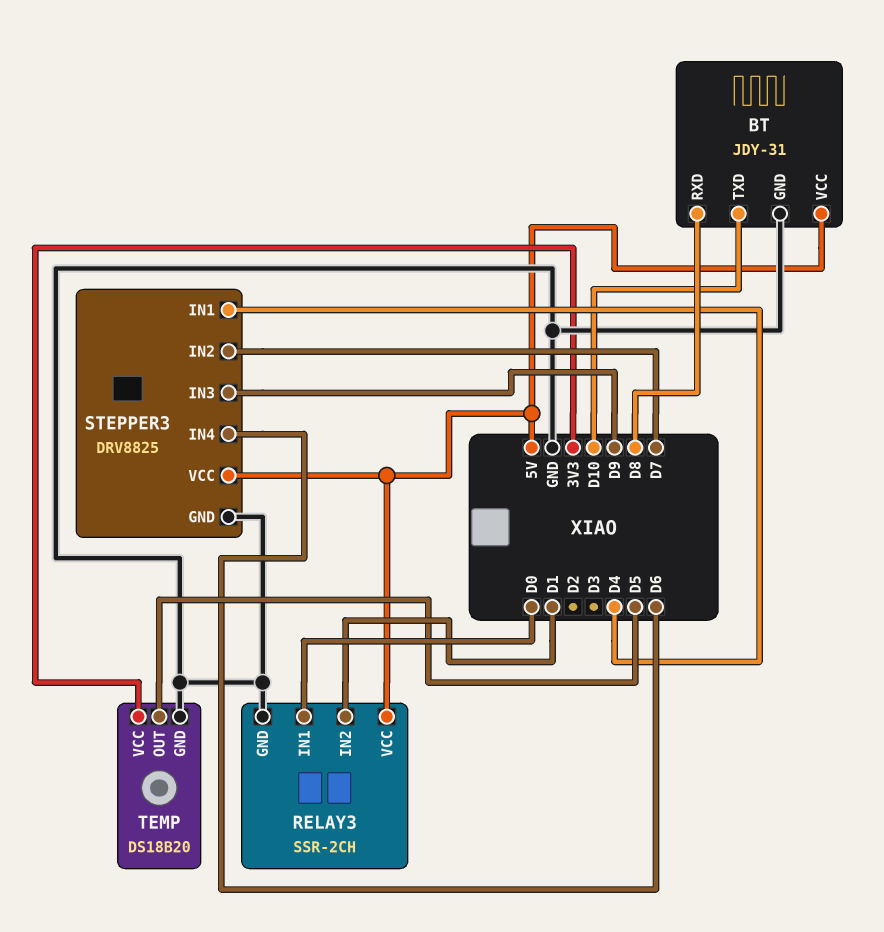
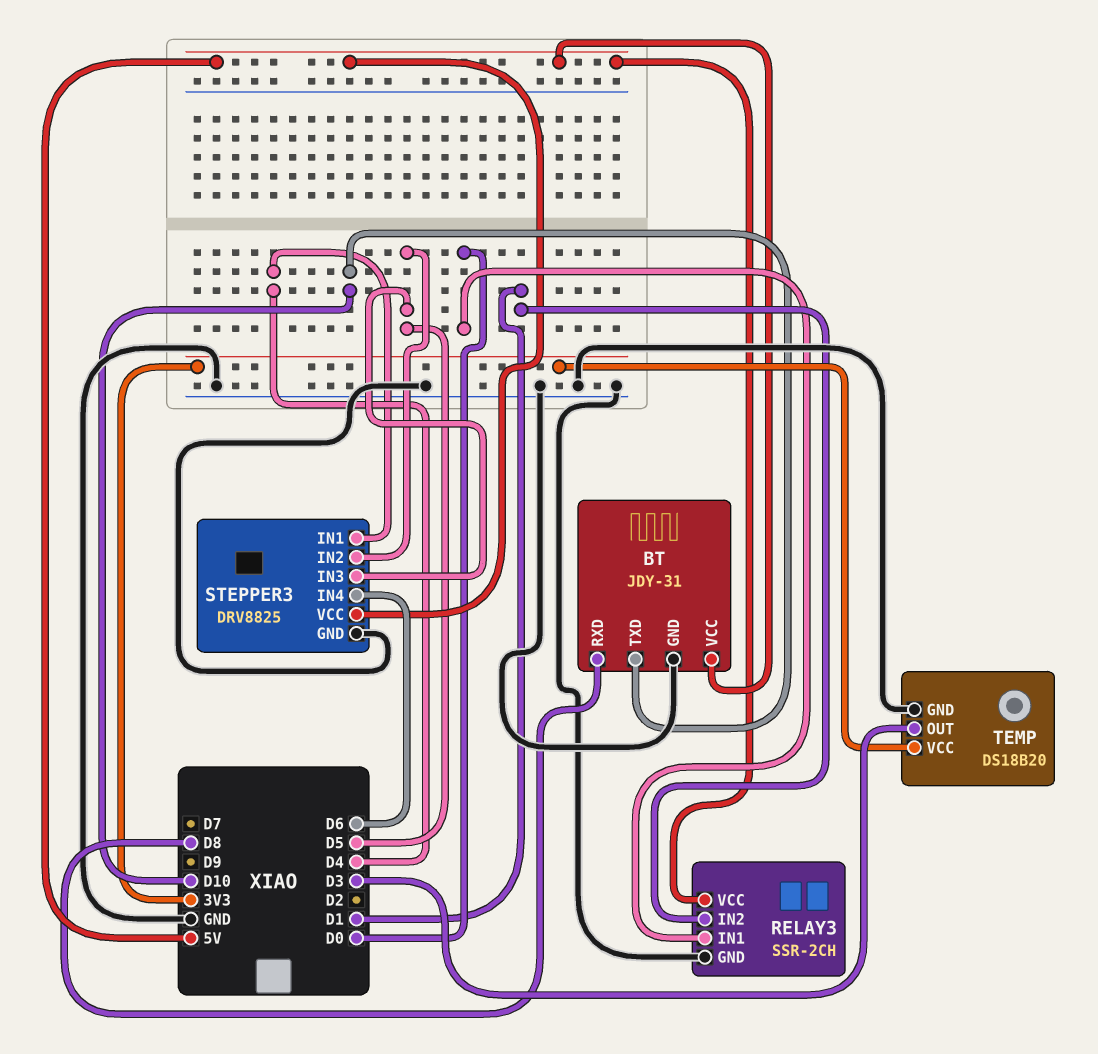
STEPPER3 pin IN2: D7 -> D5
STEPPER3 pin IN3: D9 -> D5
TEMP pin OUT: D5 -> D3

